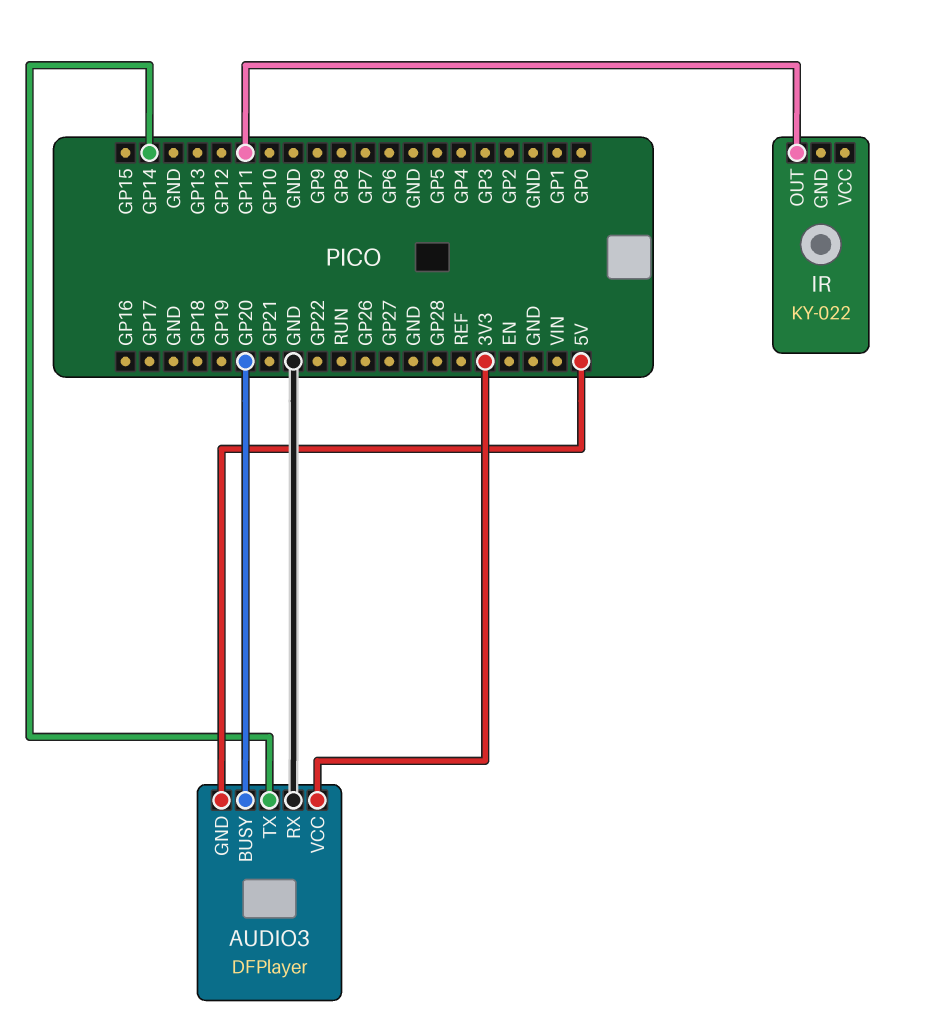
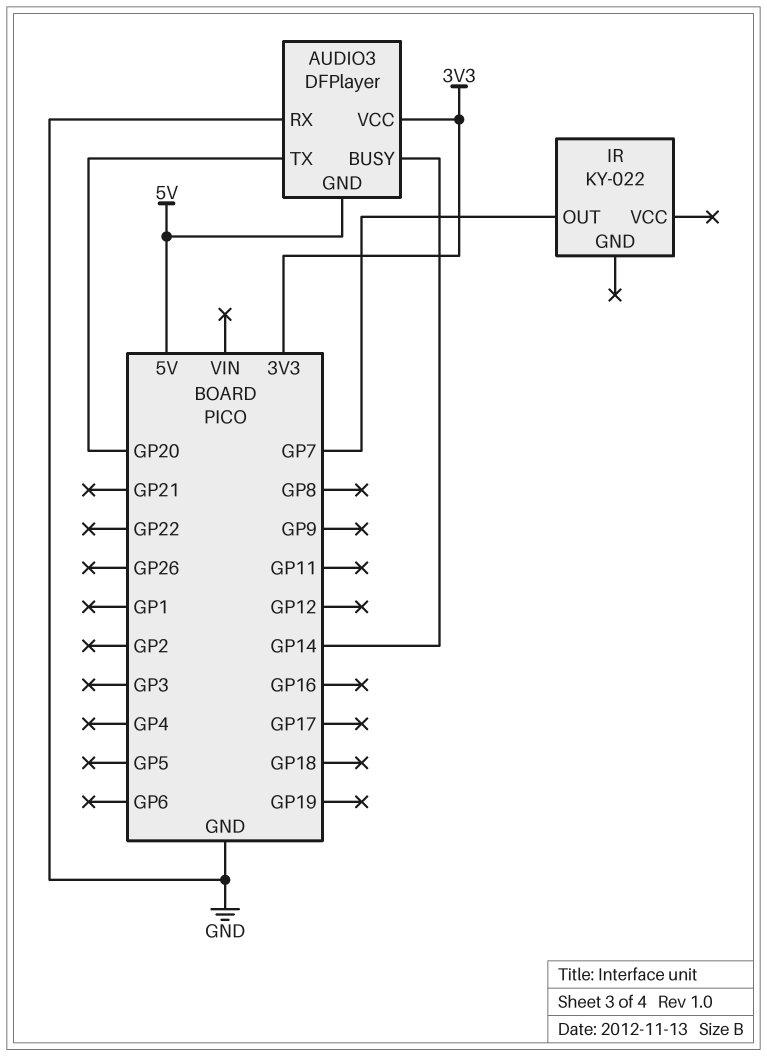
AUDIO3 pin BUSY: GP20 -> GP14
AUDIO3 pin TX: GP14 -> GP20
IR pin OUT: GP11 -> GP7

